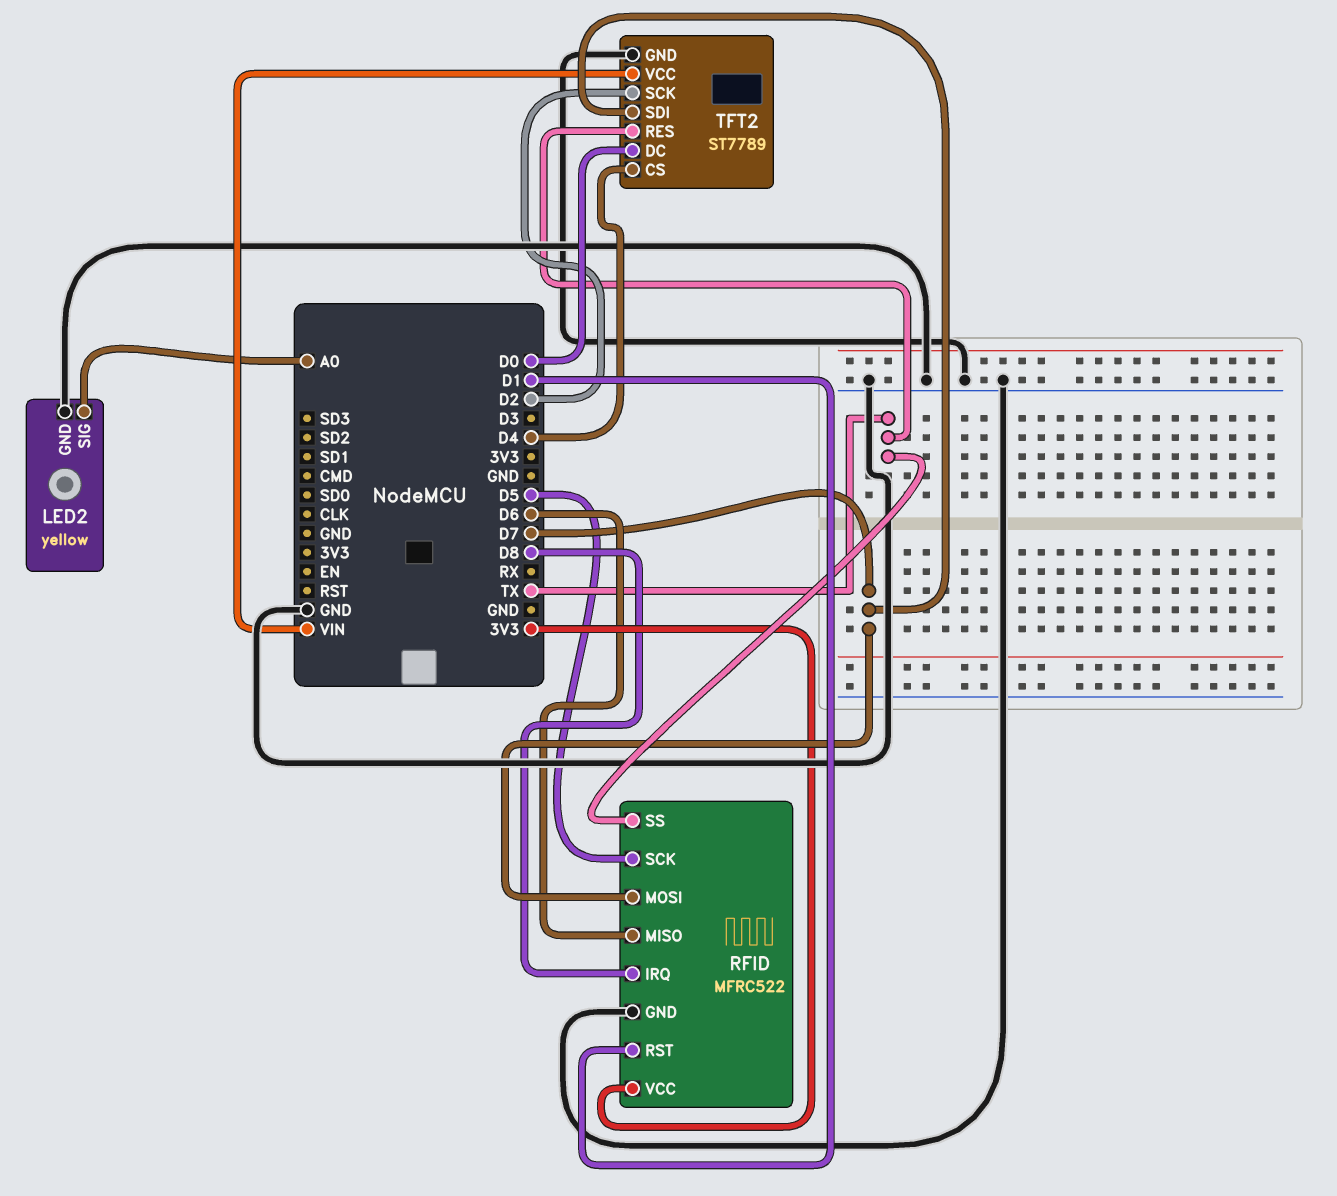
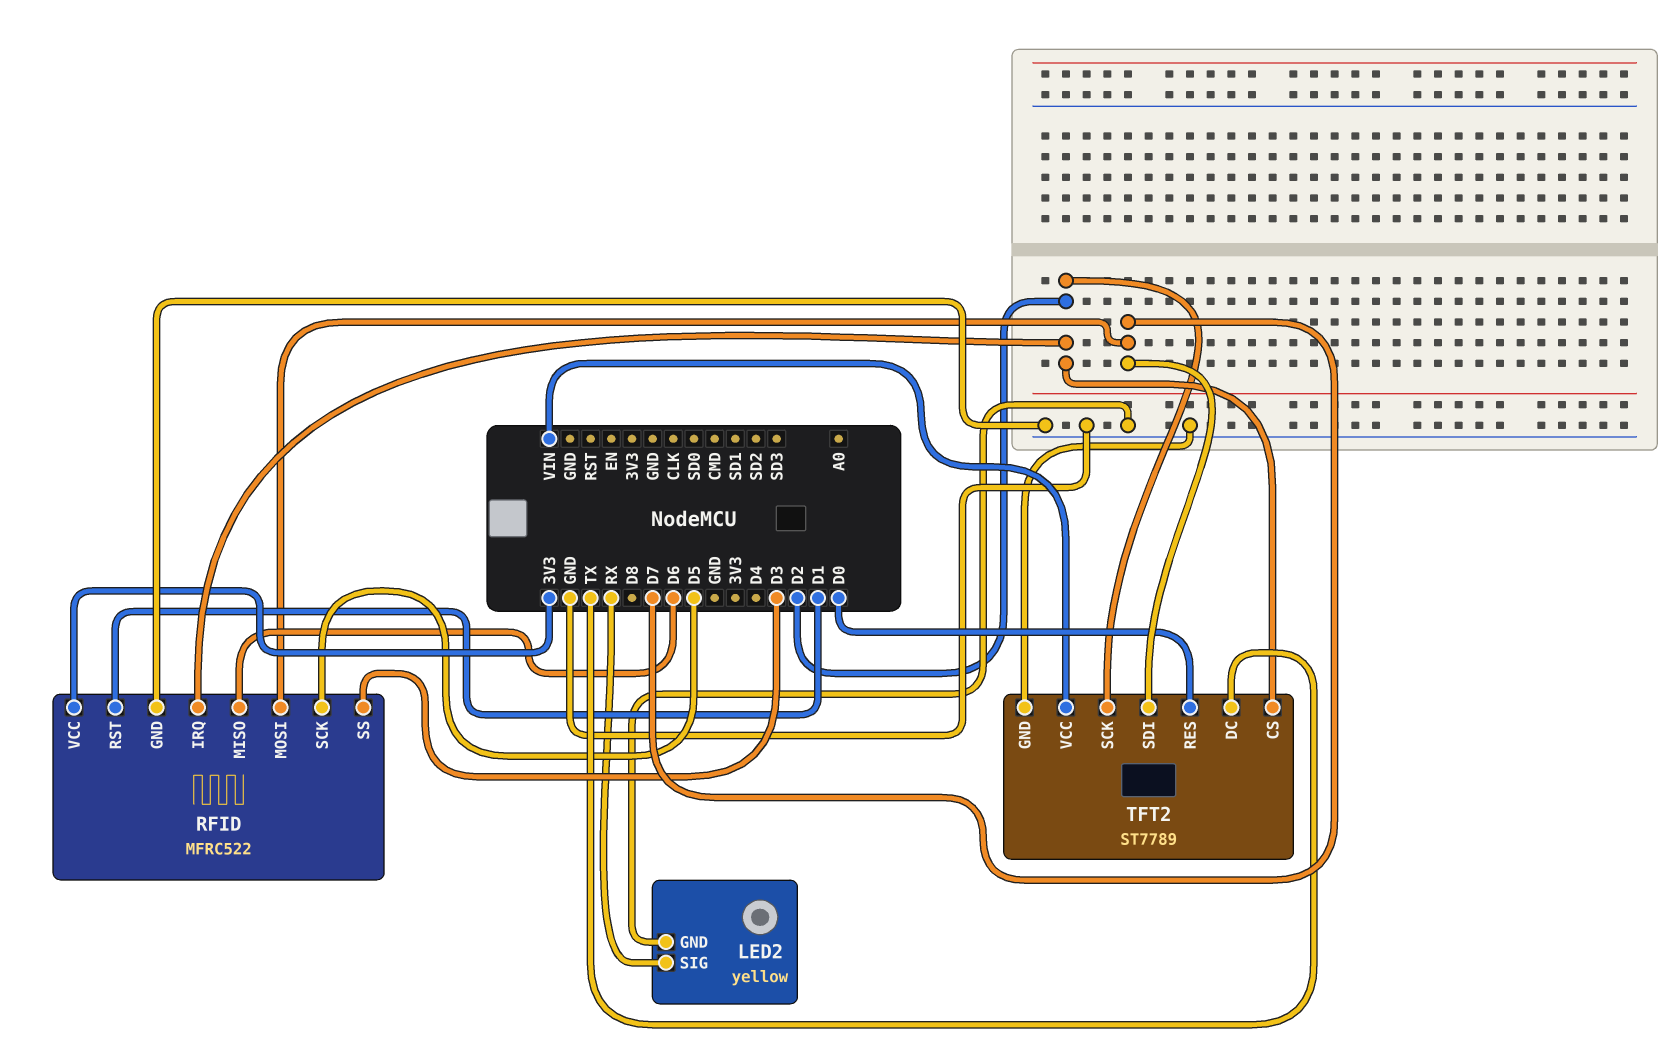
LED2 pin SIG: A0 -> RX
RFID pin IRQ: D8 -> D2
RFID pin SS: TX -> D3
TFT2 pin CS: D4 -> D2
TFT2 pin DC: D0 -> TX
TFT2 pin RES: TX -> D0

